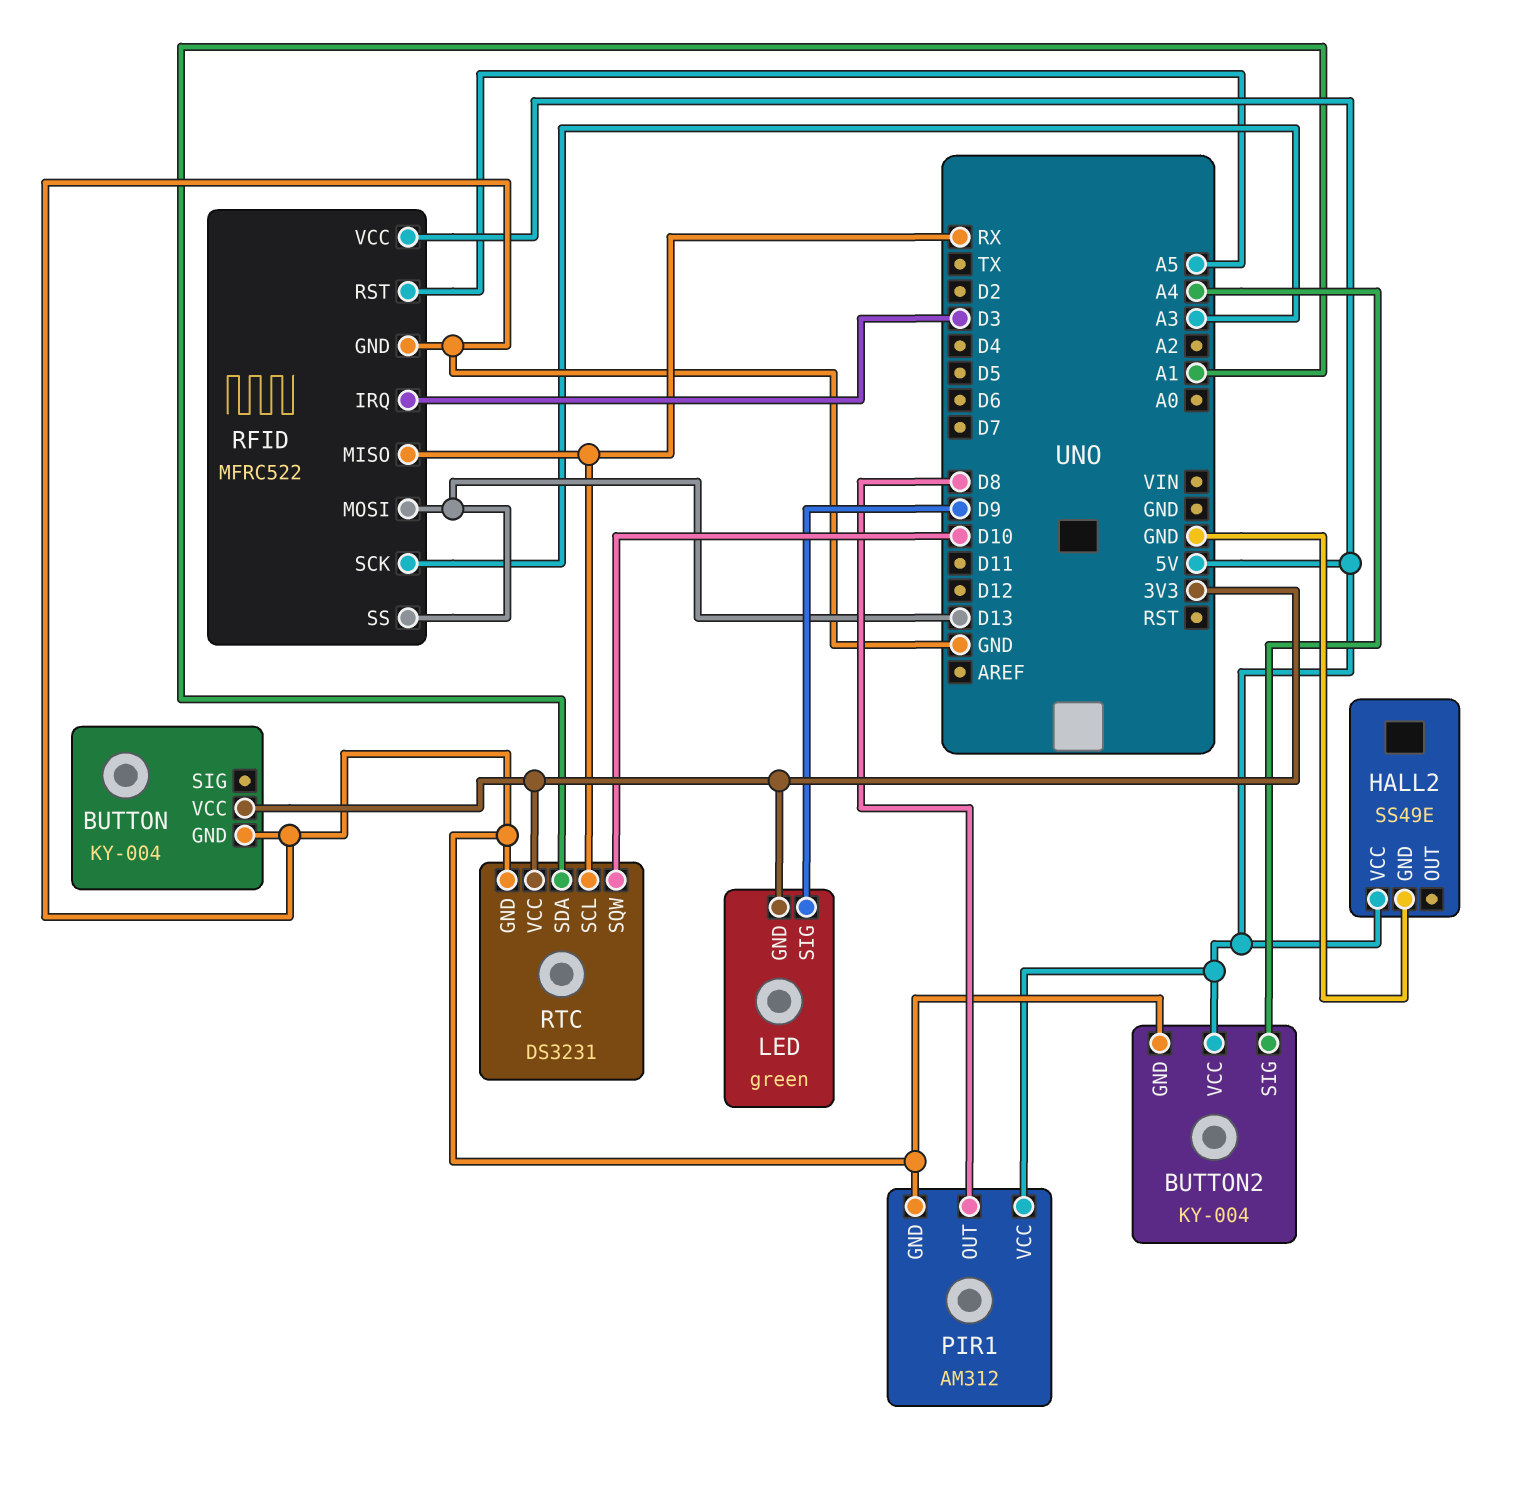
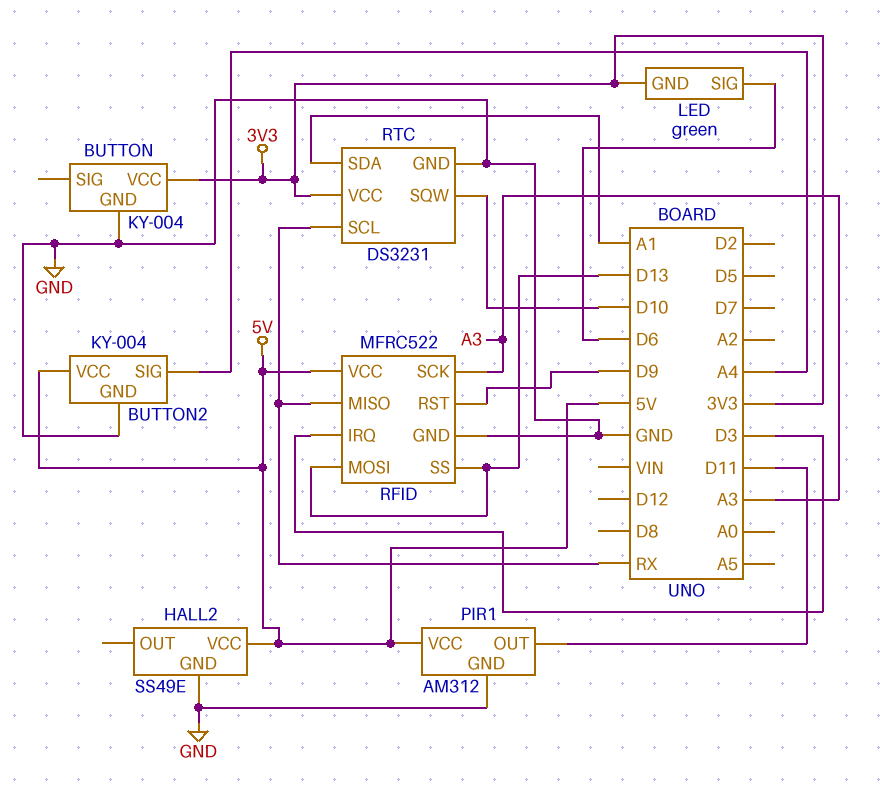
LED pin SIG: D9 -> D6
PIR1 pin OUT: D8 -> D11
RFID pin RST: A5 -> D9

